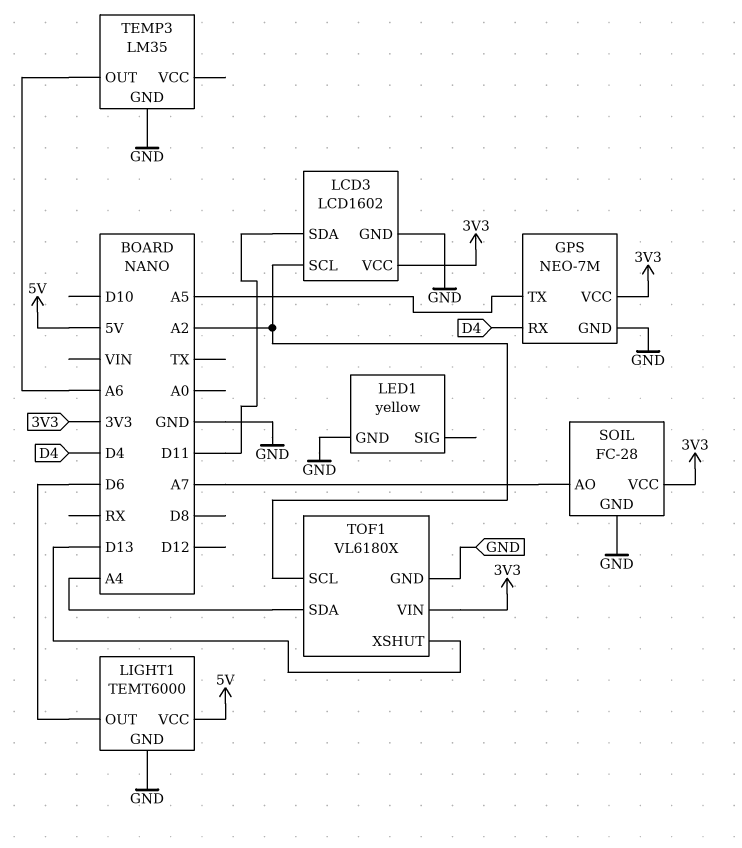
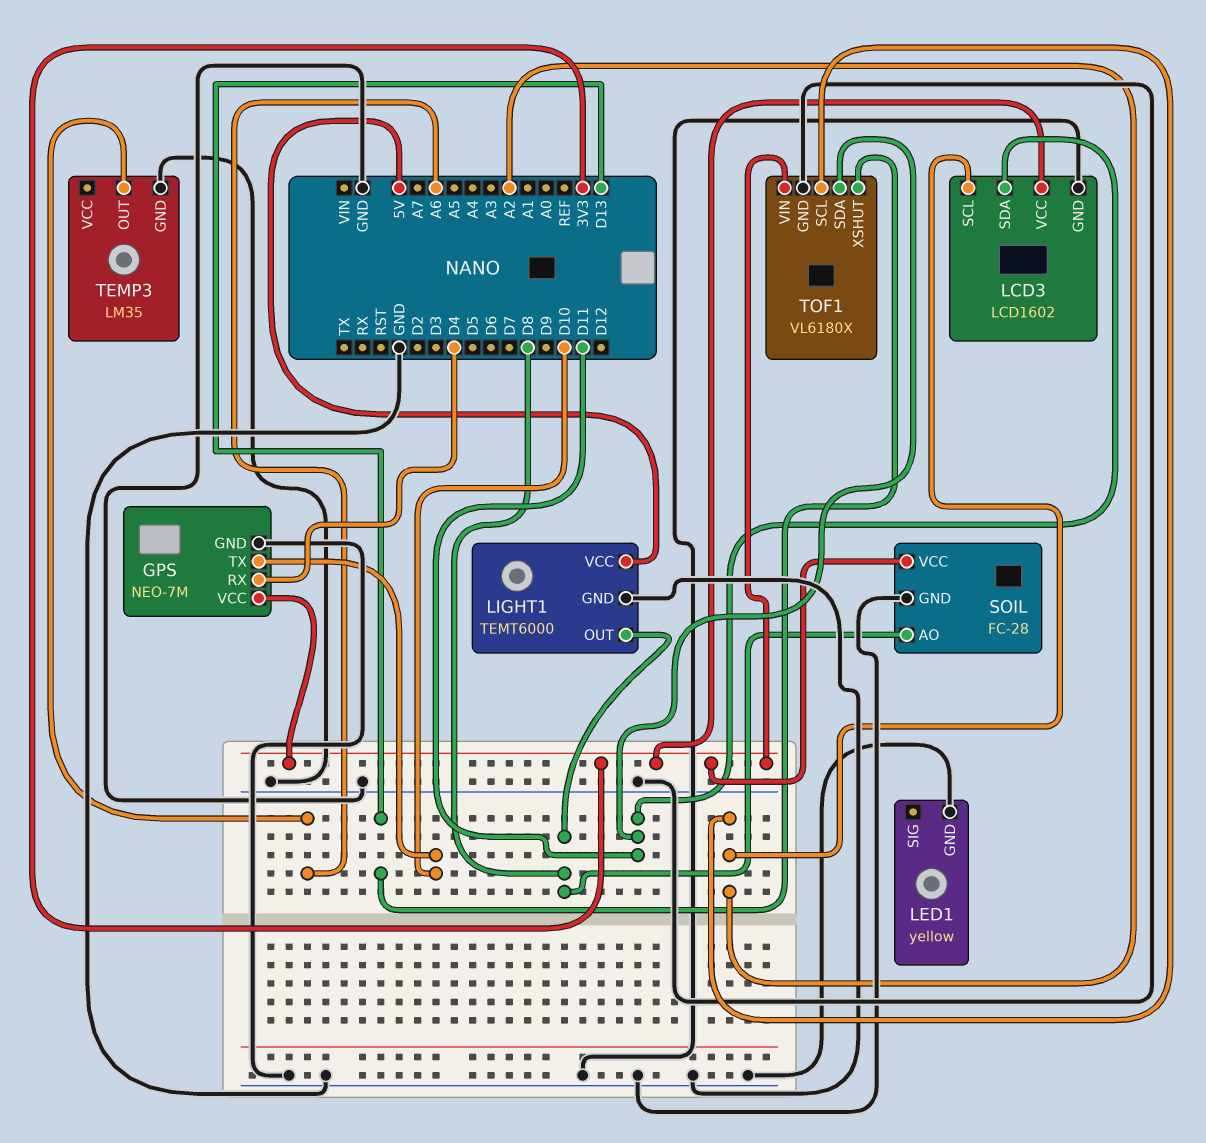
GPS pin TX: A5 -> D10
LIGHT1 pin OUT: D6 -> D8
SOIL pin AO: A7 -> D8
TOF1 pin SDA: A4 -> D11

